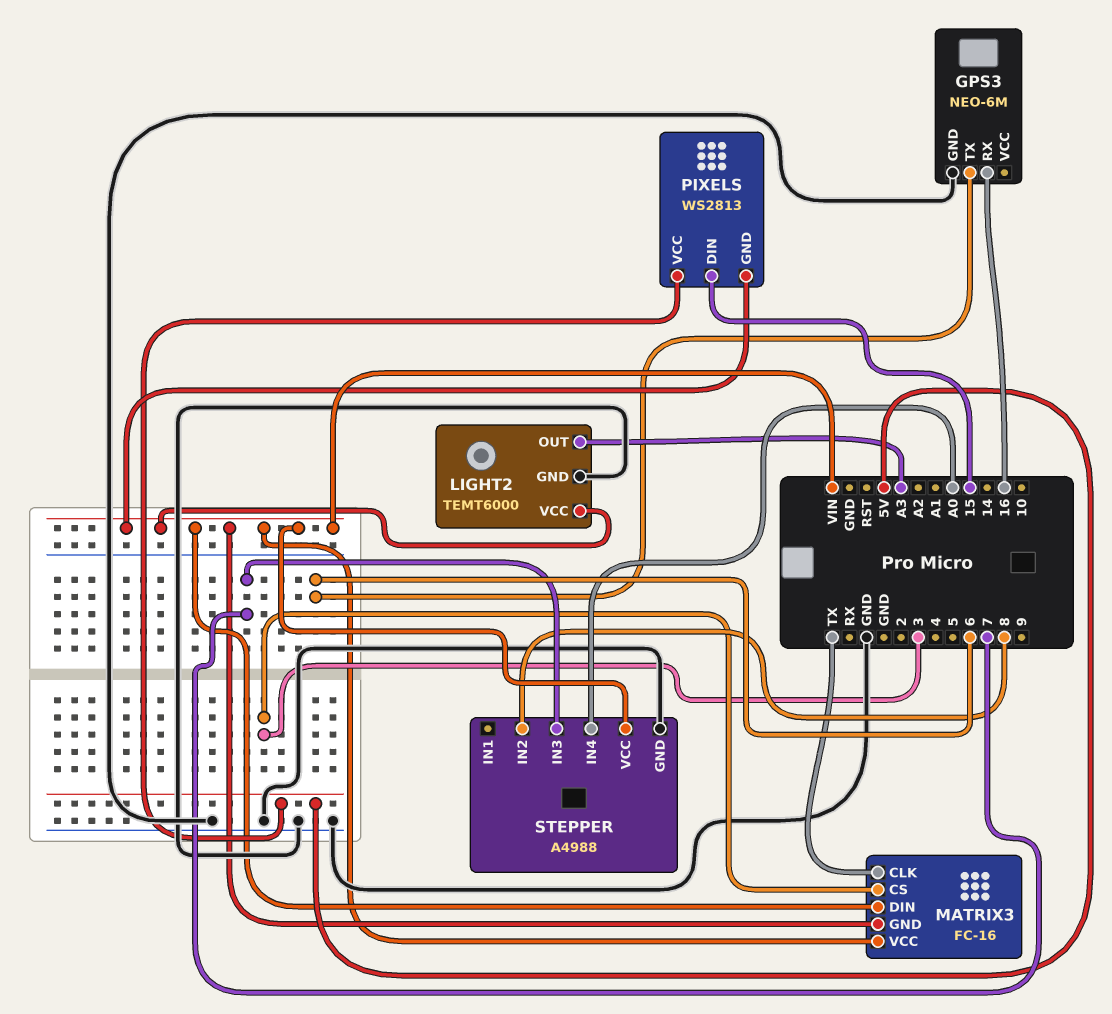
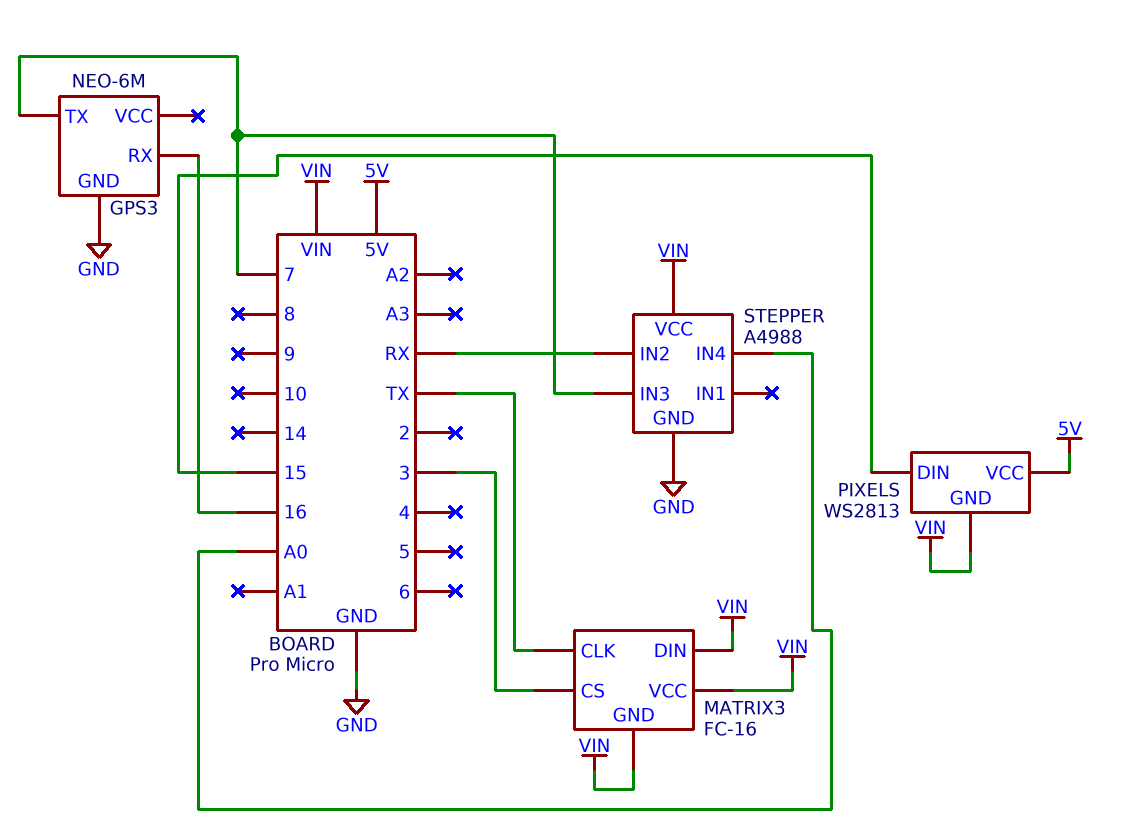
GPS3 pin TX: 6 -> 7
LIGHT2: TEMT6000 -> none
LIGHT2 pin GND: GND -> none
LIGHT2 pin OUT: A3 -> none
LIGHT2 pin VCC: VIN -> none
STEPPER pin IN2: 8 -> RX

